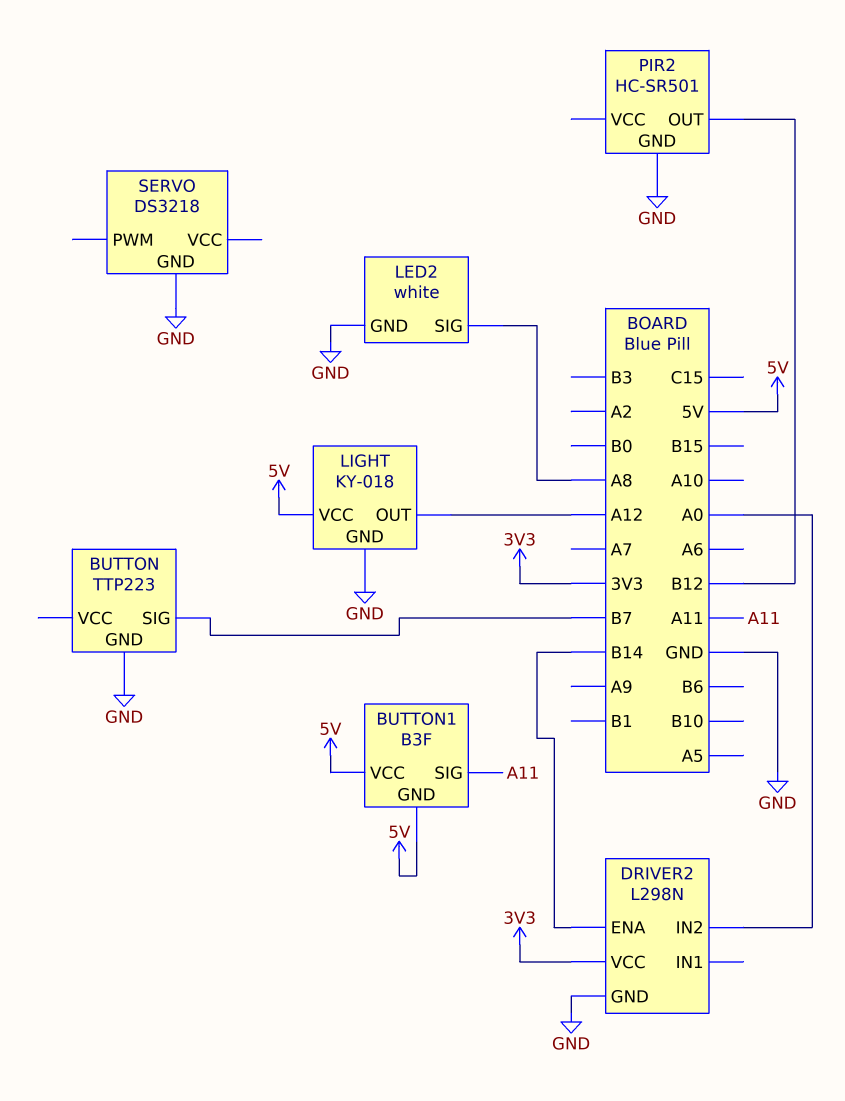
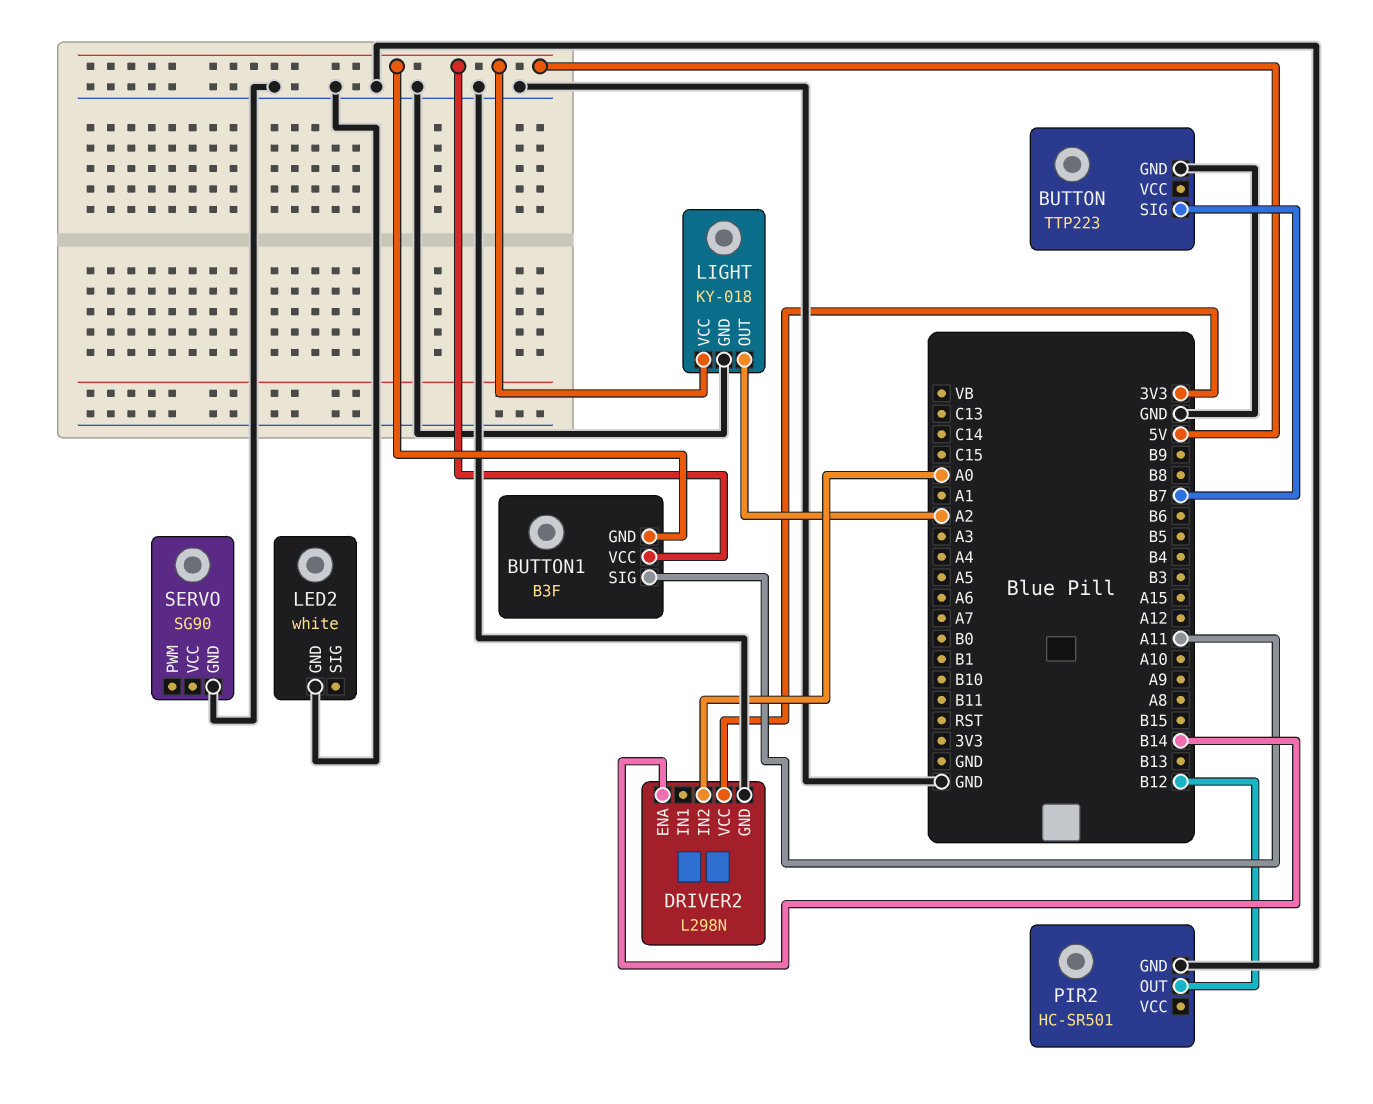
LED2 pin SIG: A8 -> none
LIGHT pin OUT: A12 -> A2
SERVO: DS3218 -> SG90

